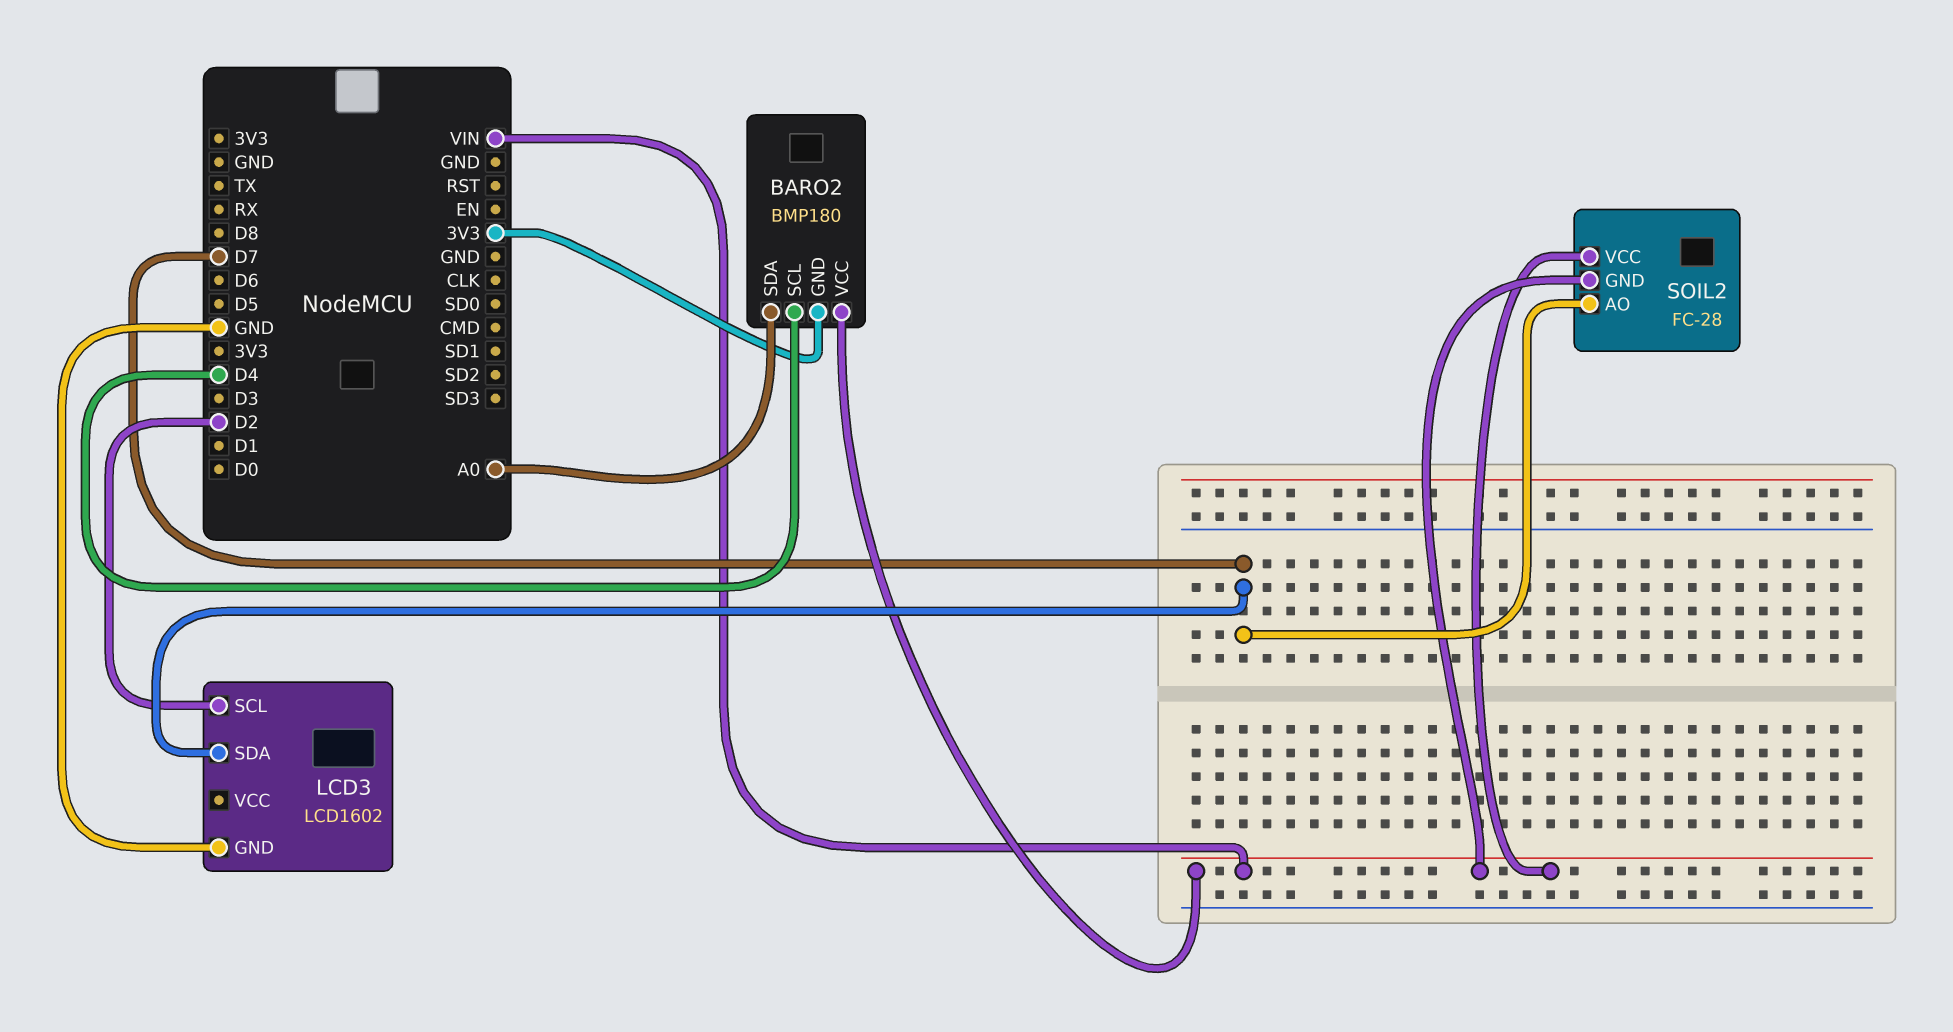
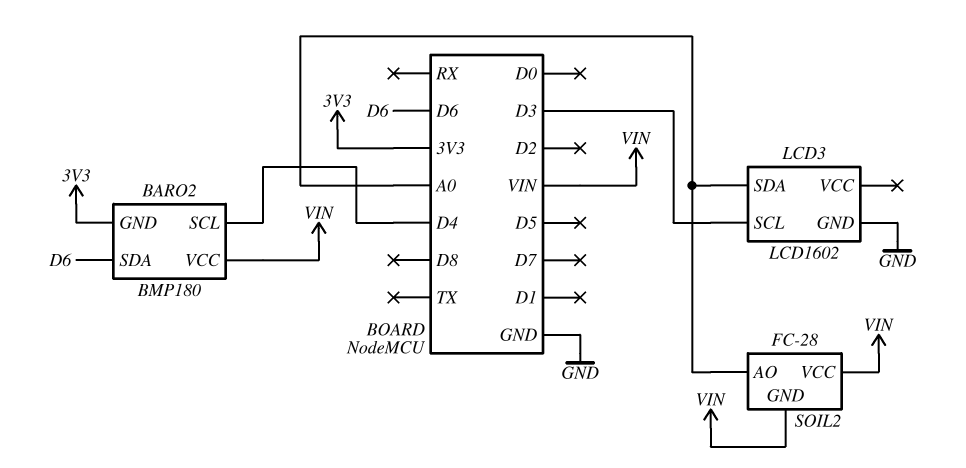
BARO2 pin SDA: A0 -> D6
LCD3 pin SCL: D2 -> D3
LCD3 pin SDA: D7 -> A0
SOIL2 pin AO: D7 -> A0

